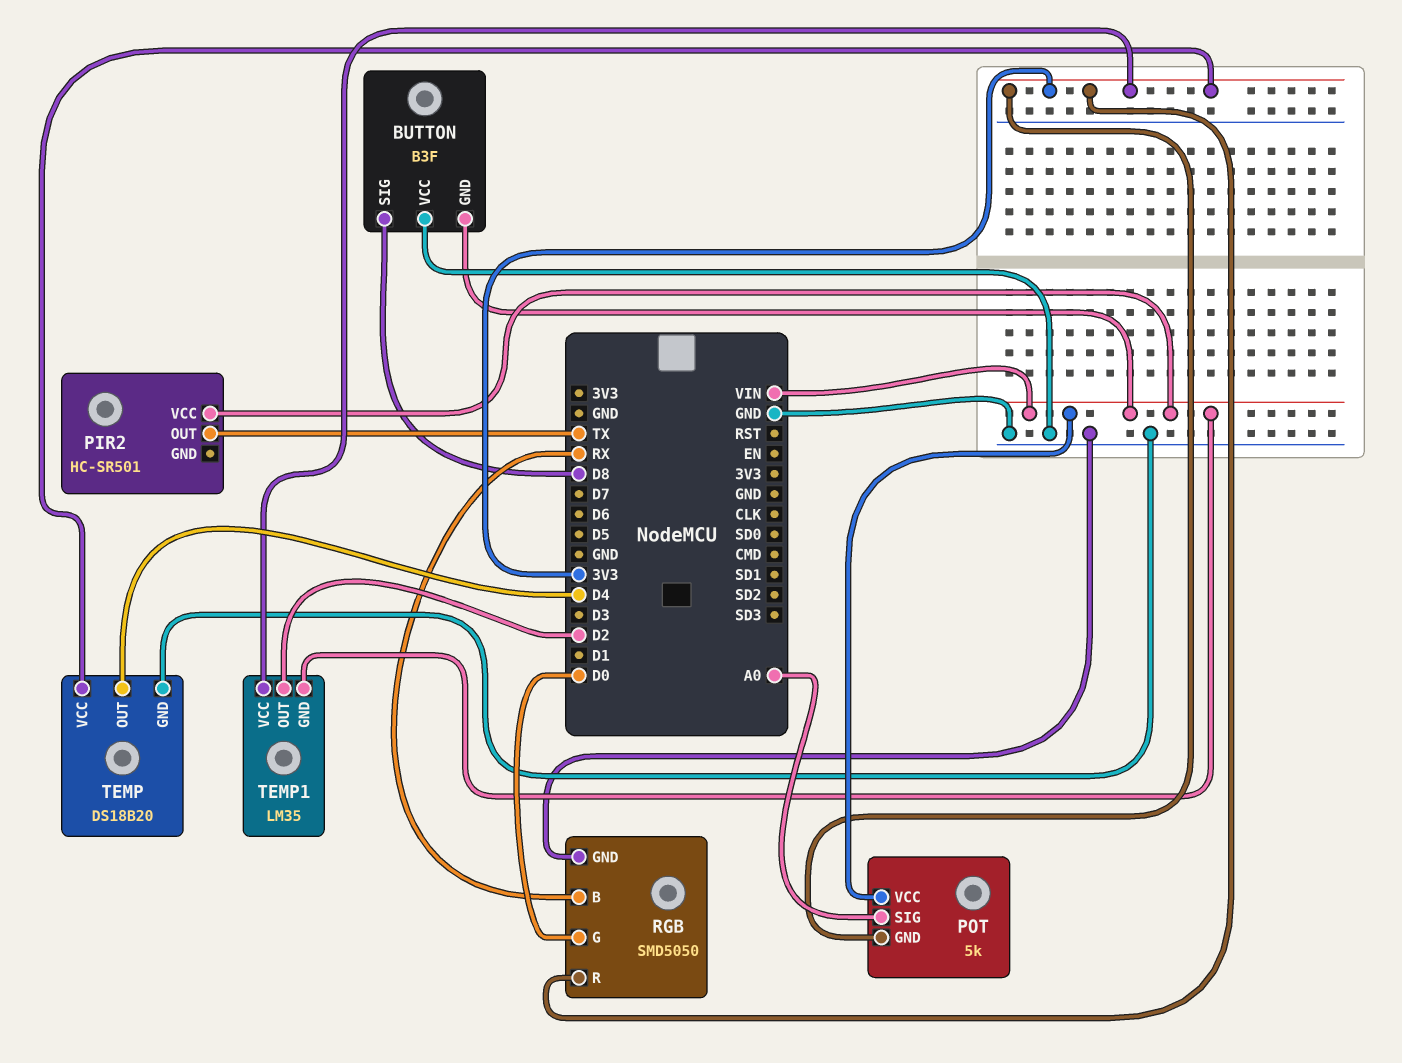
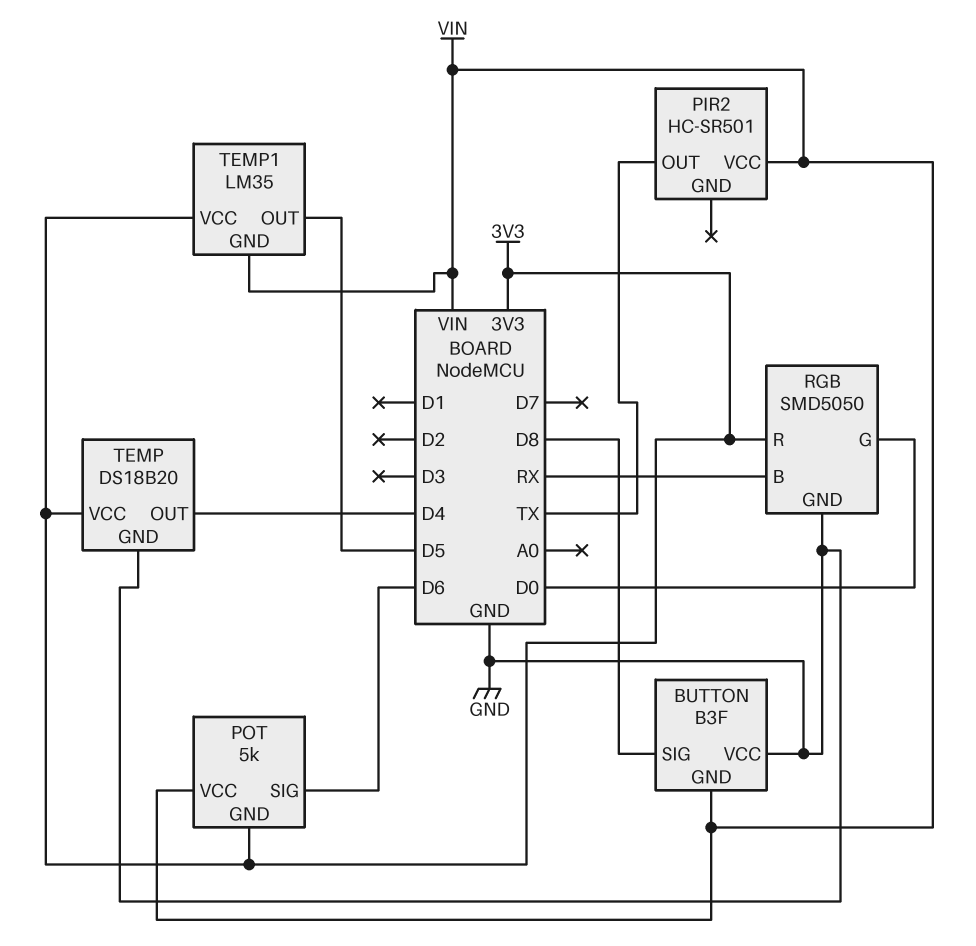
POT pin SIG: A0 -> D6
TEMP1 pin OUT: D2 -> D5

